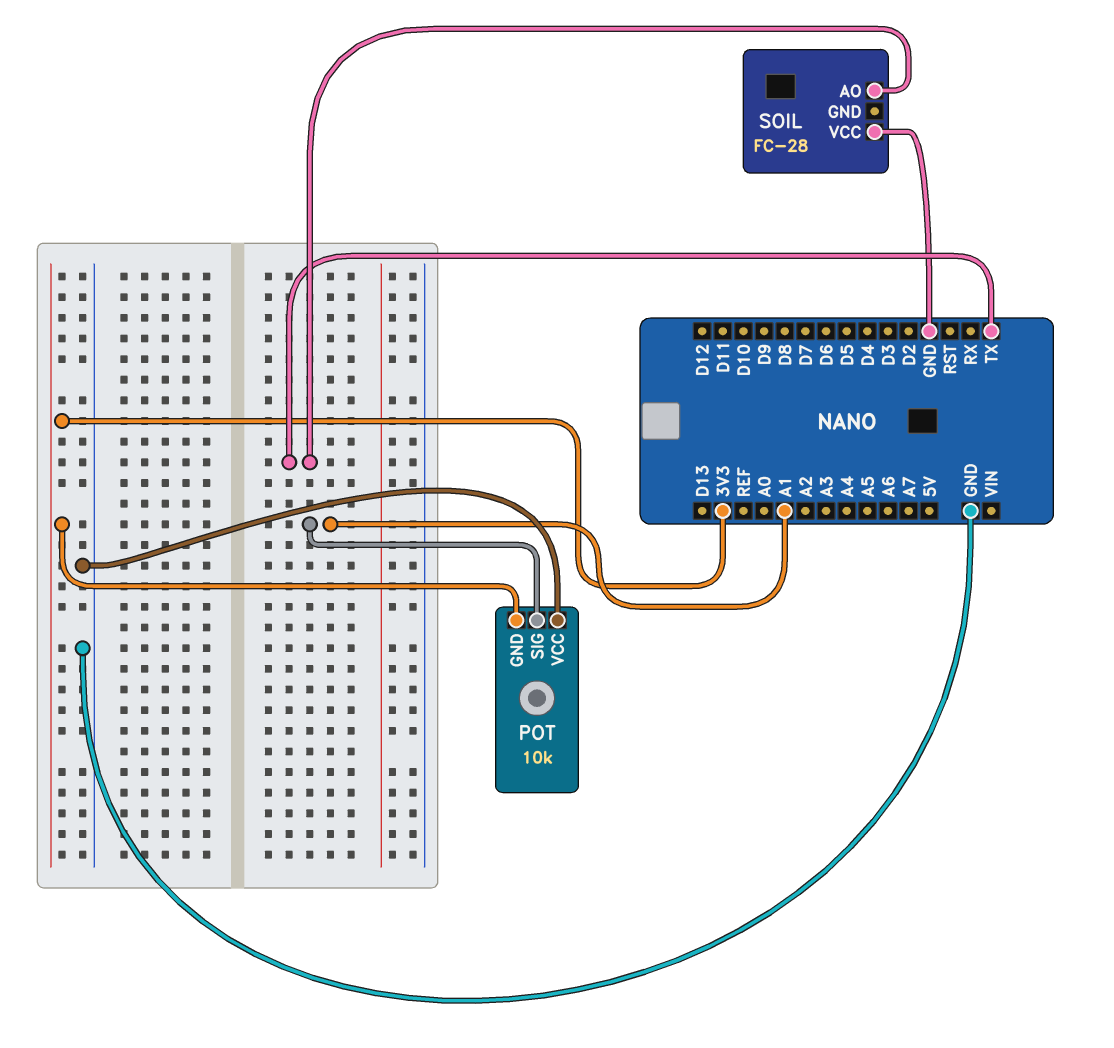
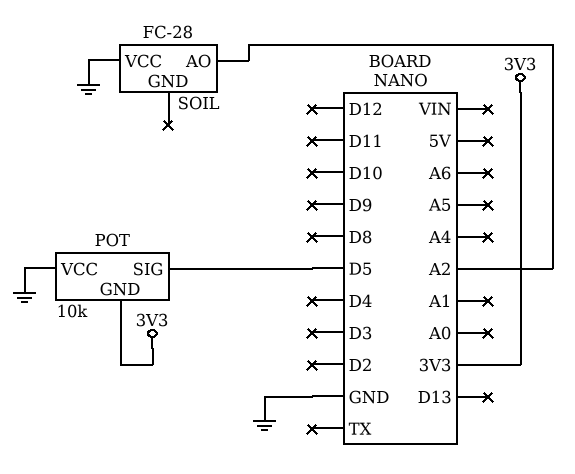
POT pin SIG: A1 -> D5
SOIL pin AO: TX -> A2

